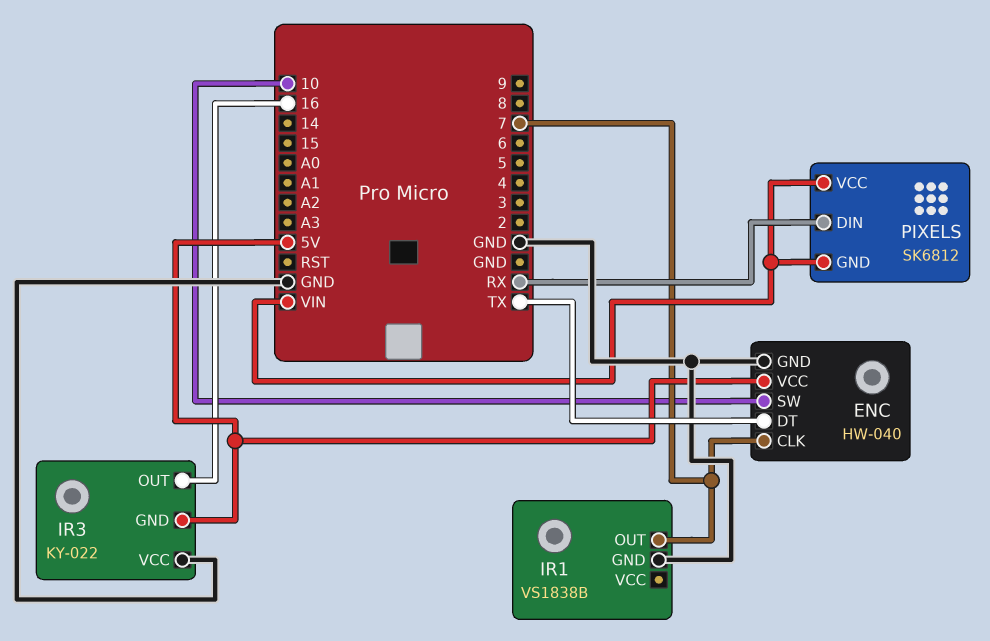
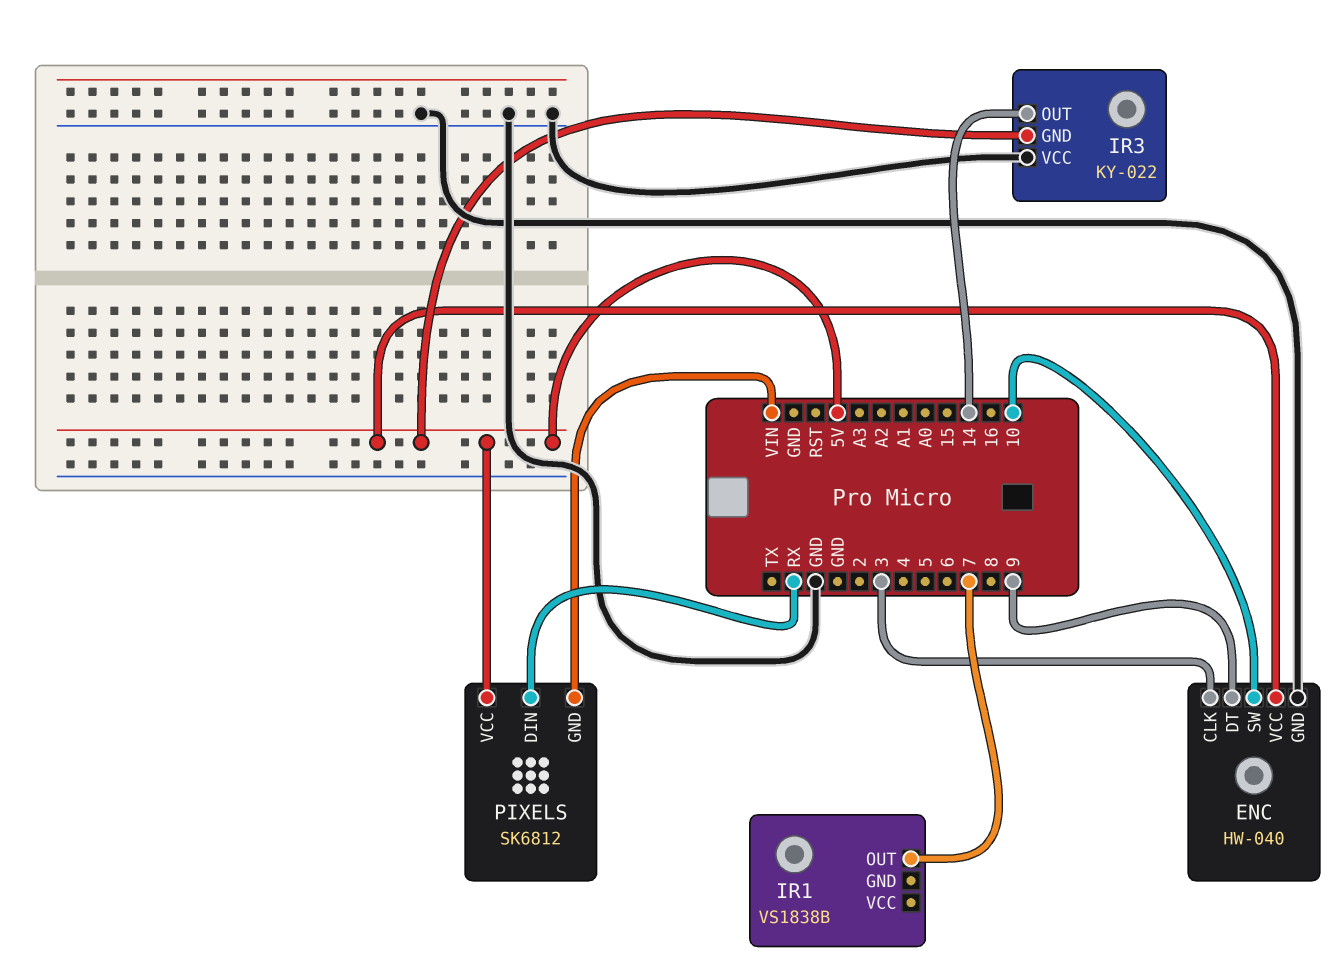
ENC pin CLK: 7 -> 3
ENC pin DT: TX -> 9
IR1 pin GND: GND -> none
IR3 pin OUT: 16 -> 14
PIXELS pin VCC: VIN -> 5V

